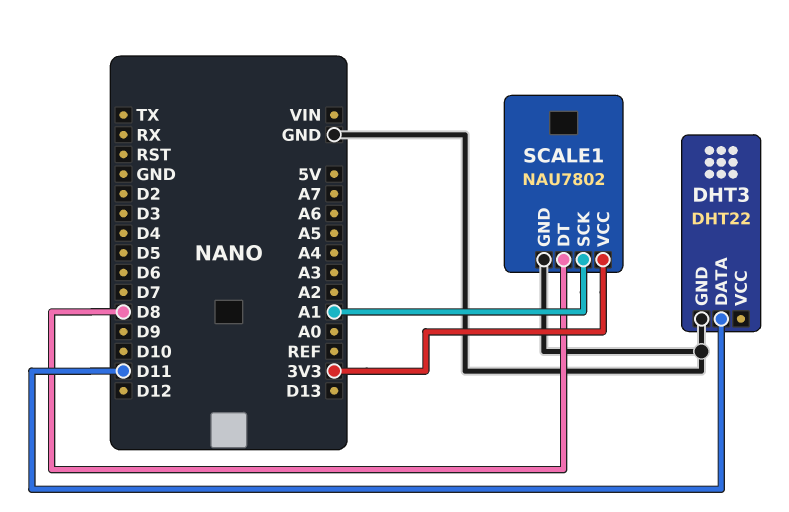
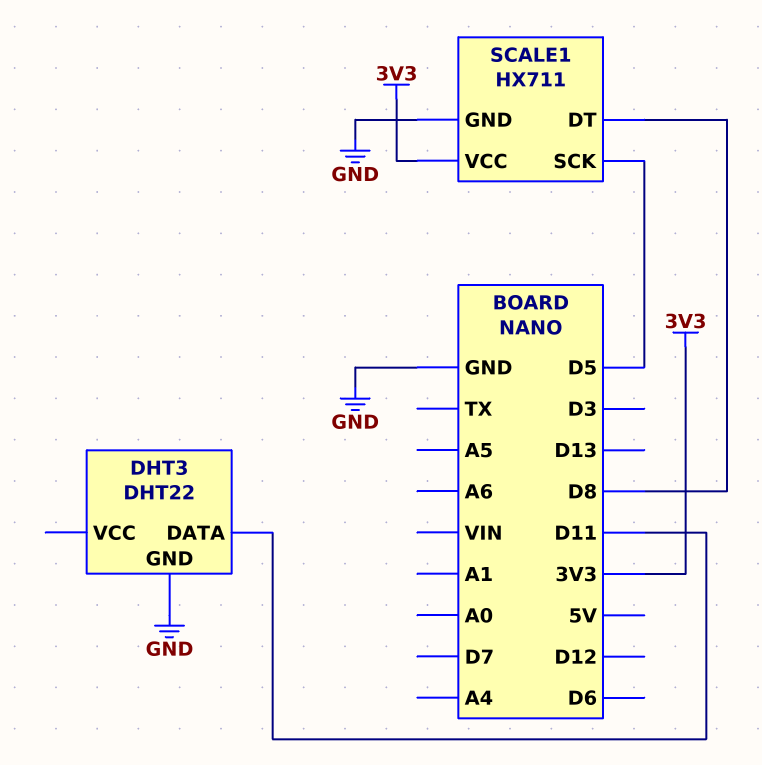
SCALE1: NAU7802 -> HX711
SCALE1 pin SCK: A1 -> D5

